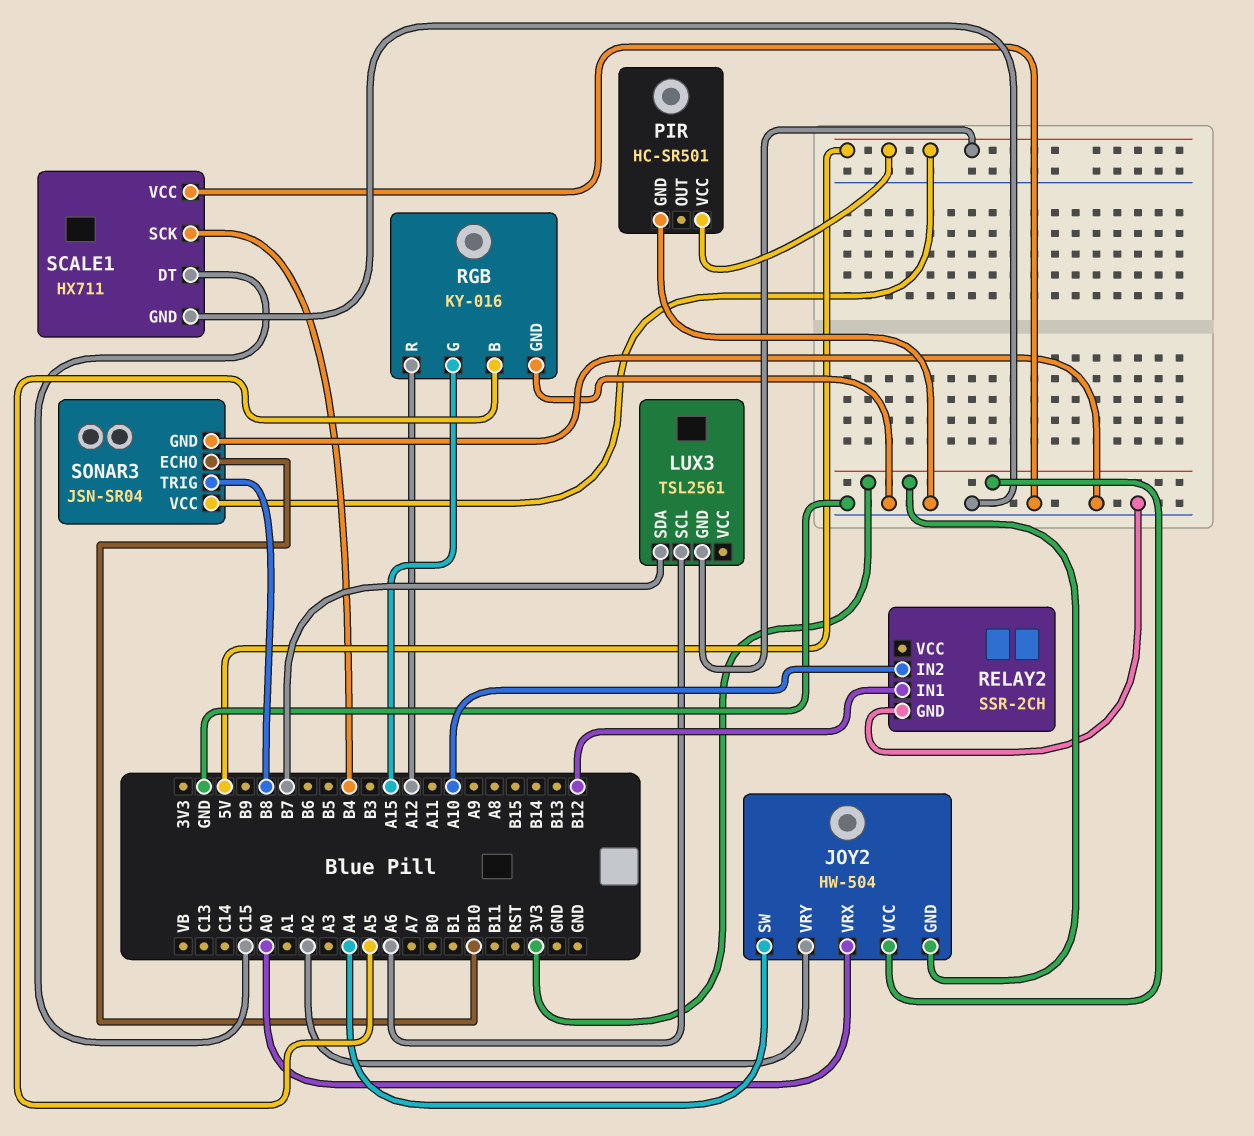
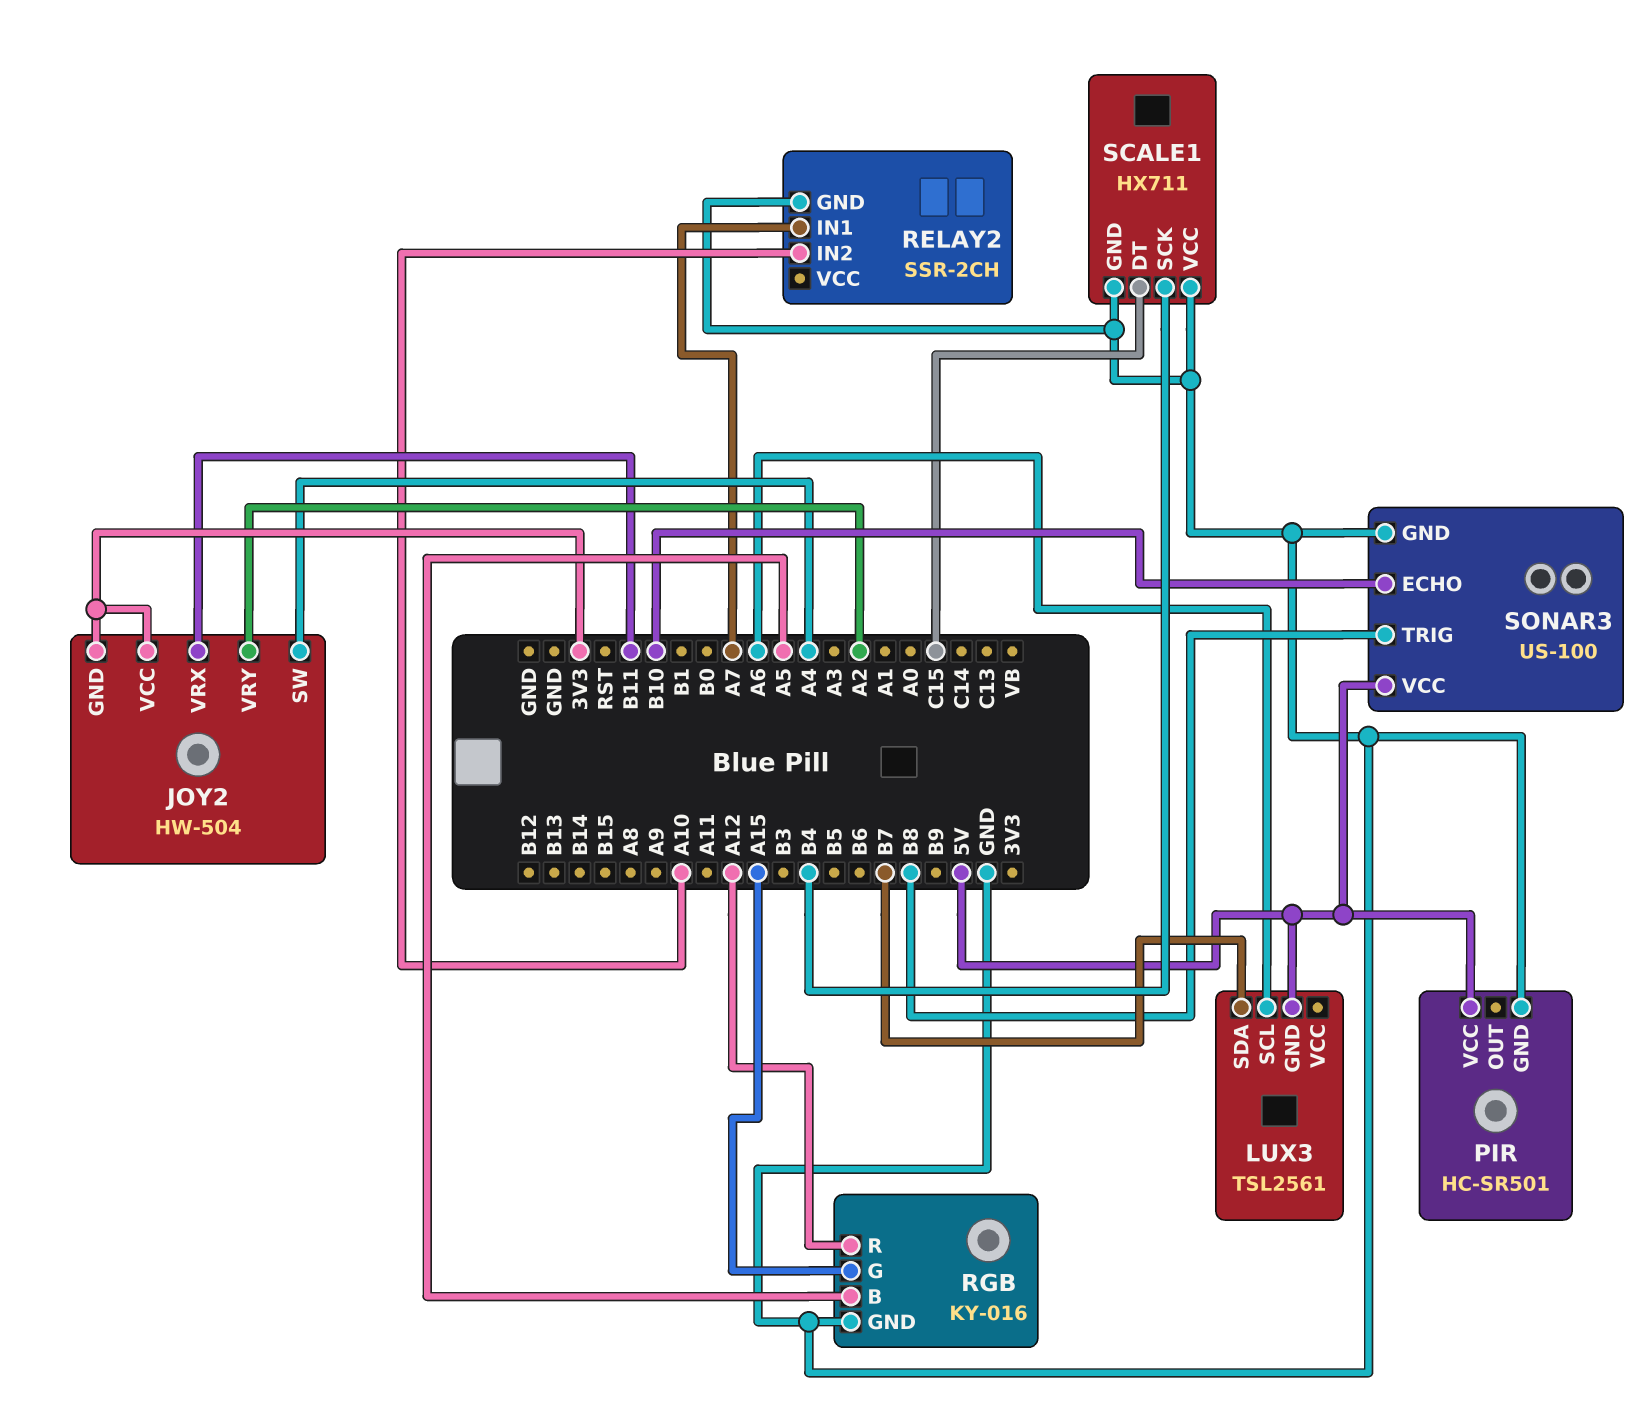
JOY2 pin VRX: A0 -> B11
RELAY2 pin IN1: B12 -> A7
SONAR3: JSN-SR04 -> US-100

